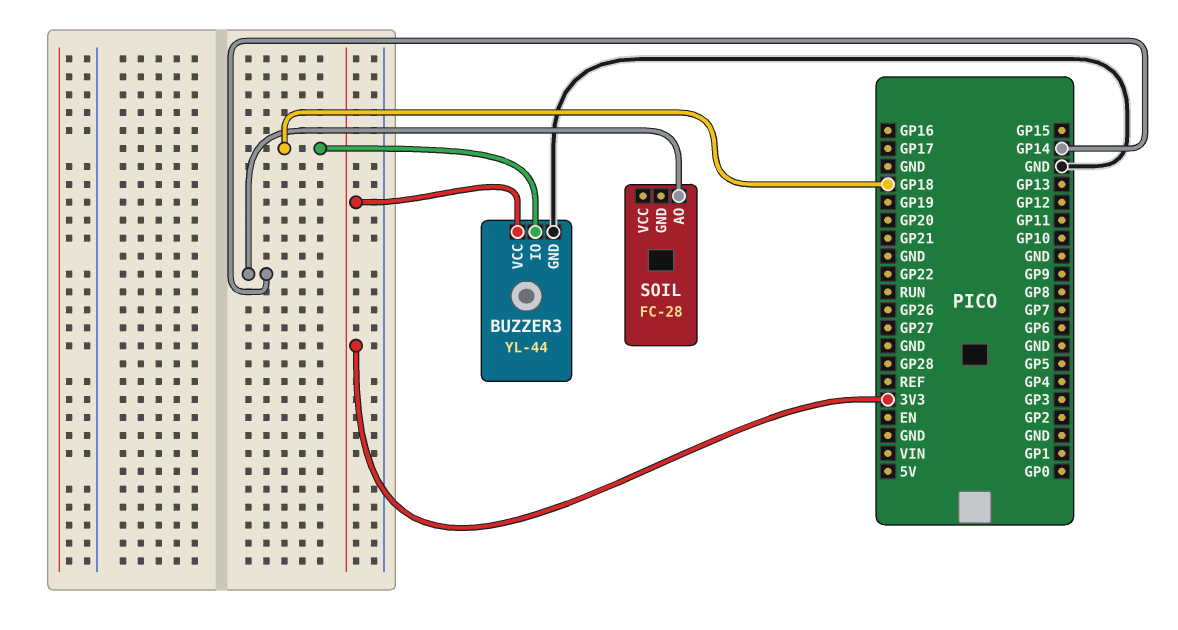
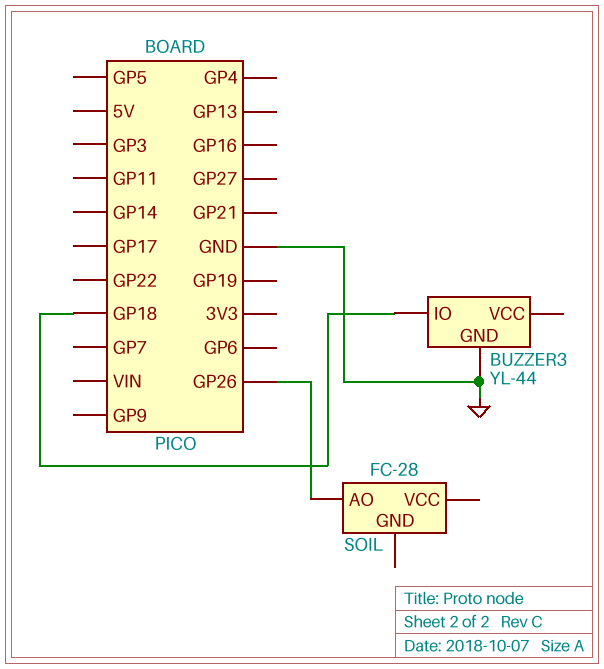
BUZZER3 pin VCC: 3V3 -> none
SOIL pin AO: GP14 -> GP26

